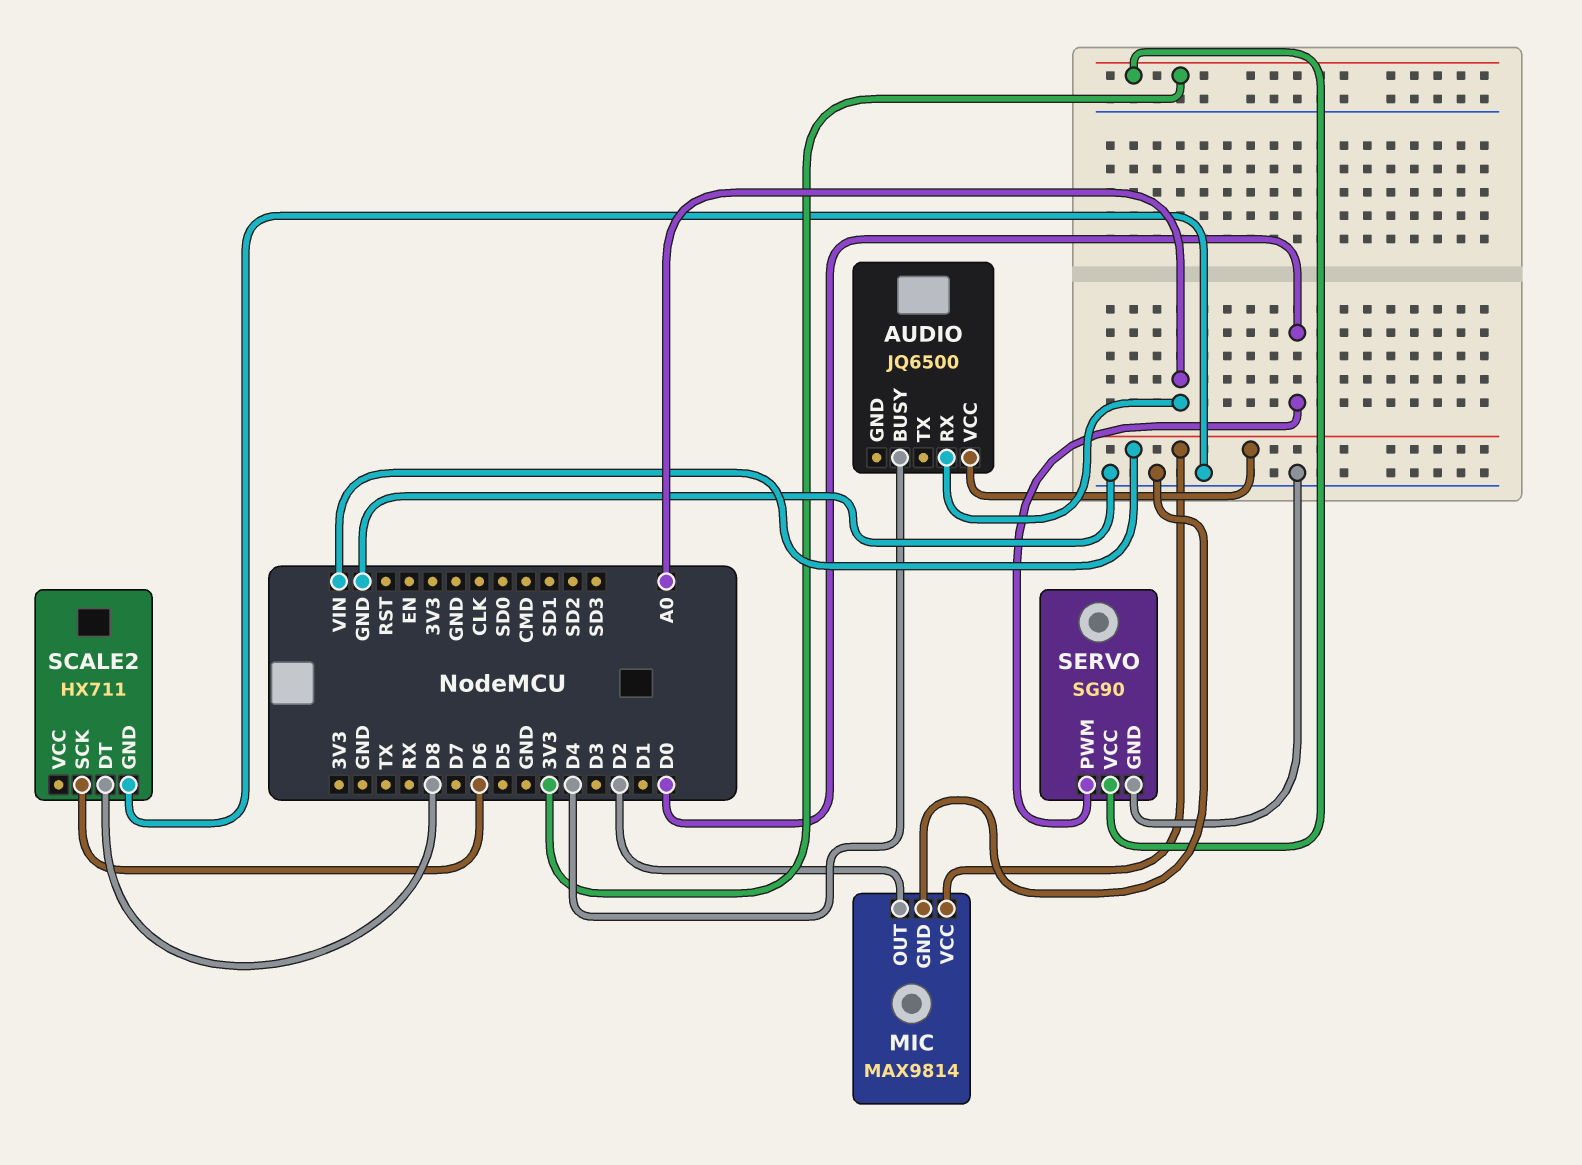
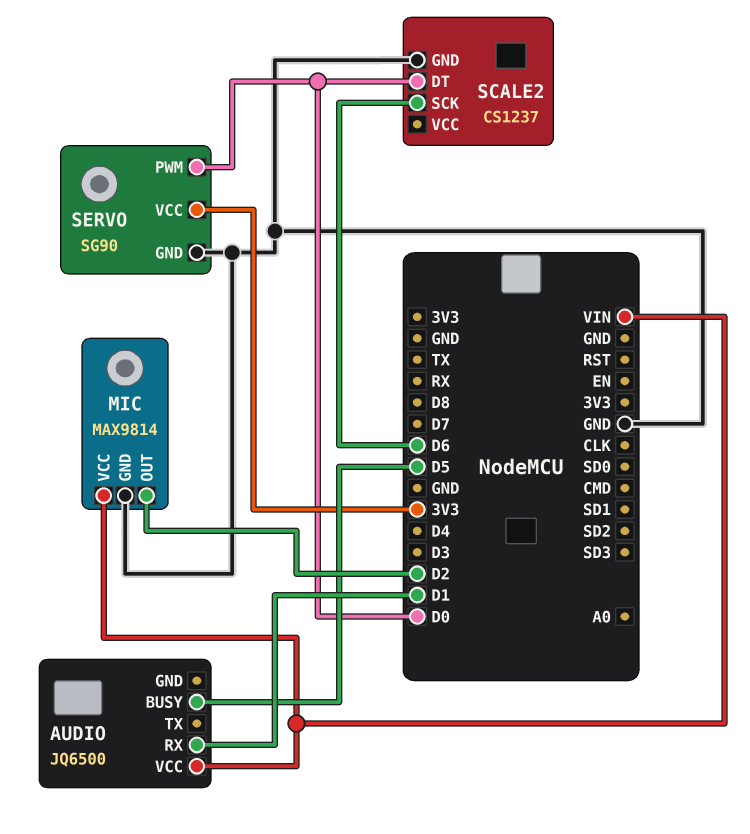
AUDIO pin BUSY: D4 -> D5
AUDIO pin RX: A0 -> D1
SCALE2: HX711 -> CS1237
SCALE2 pin DT: D8 -> D0

